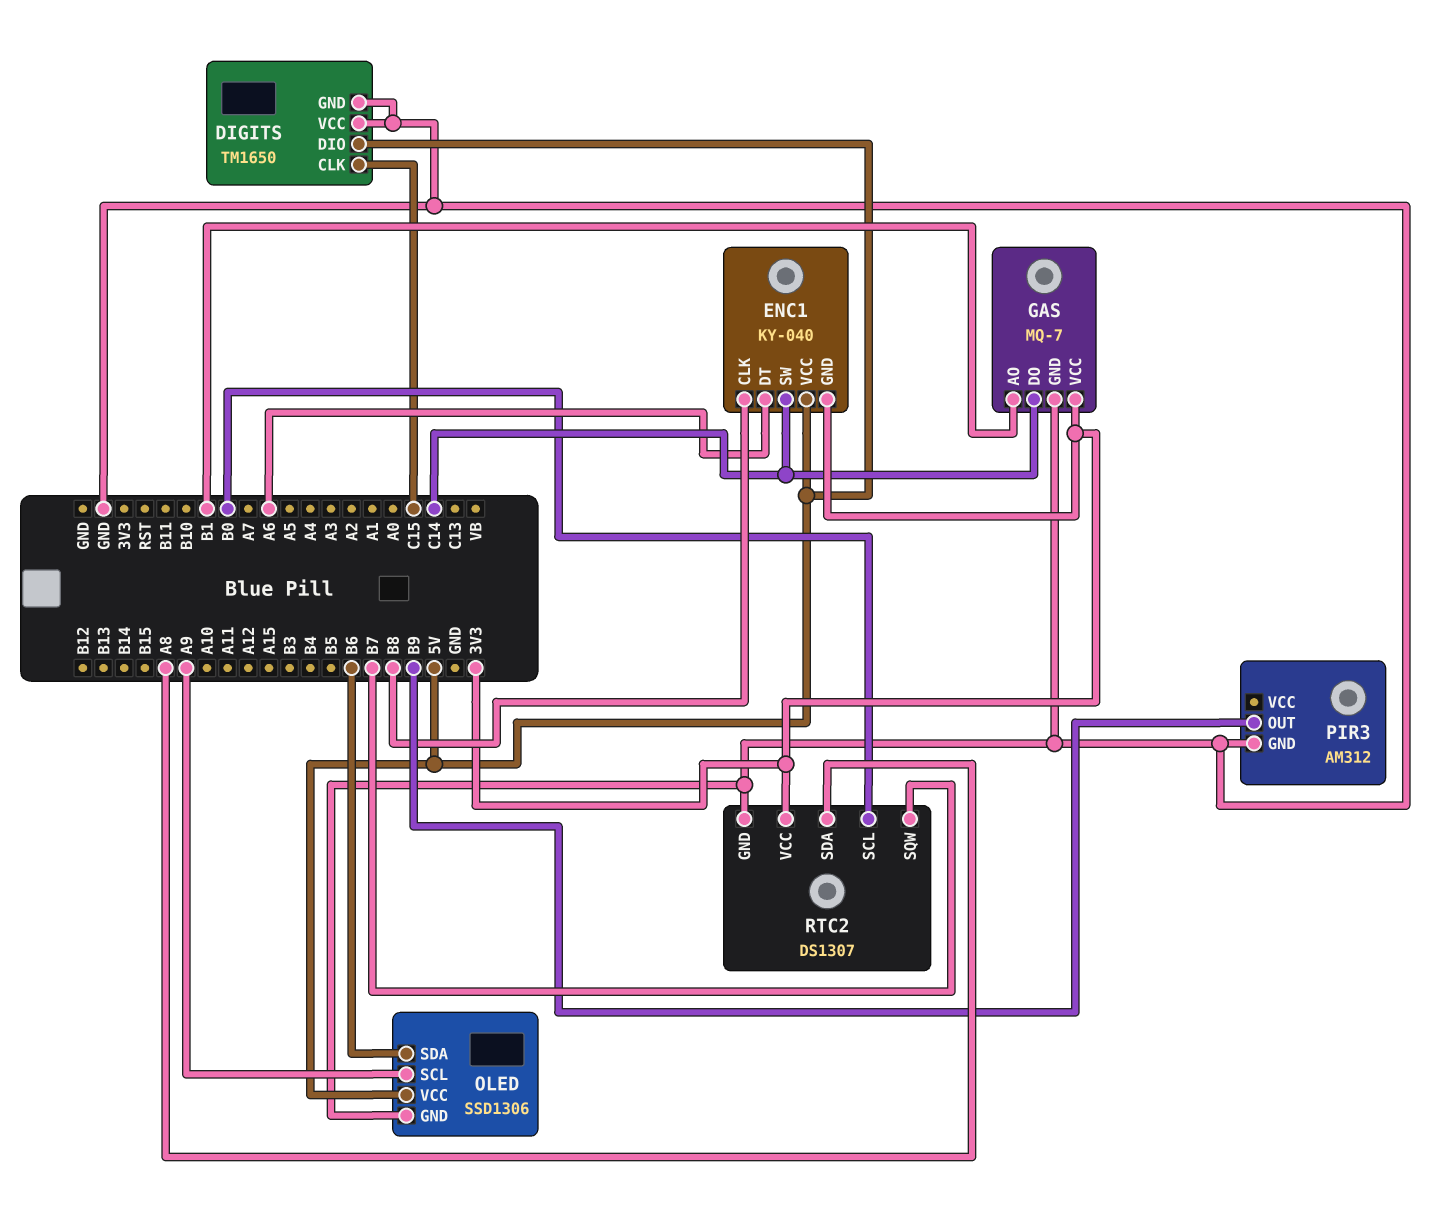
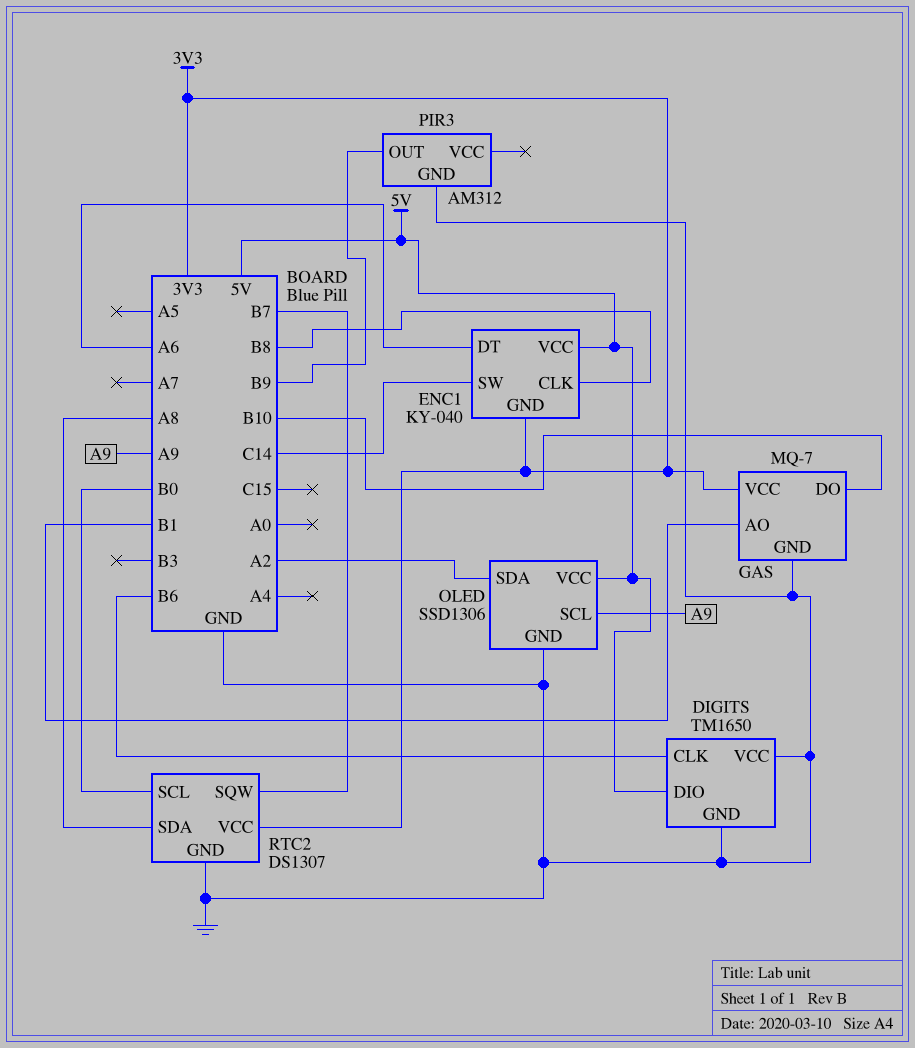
DIGITS pin CLK: C15 -> B6
GAS pin DO: C14 -> B10
OLED pin SDA: B6 -> A2

